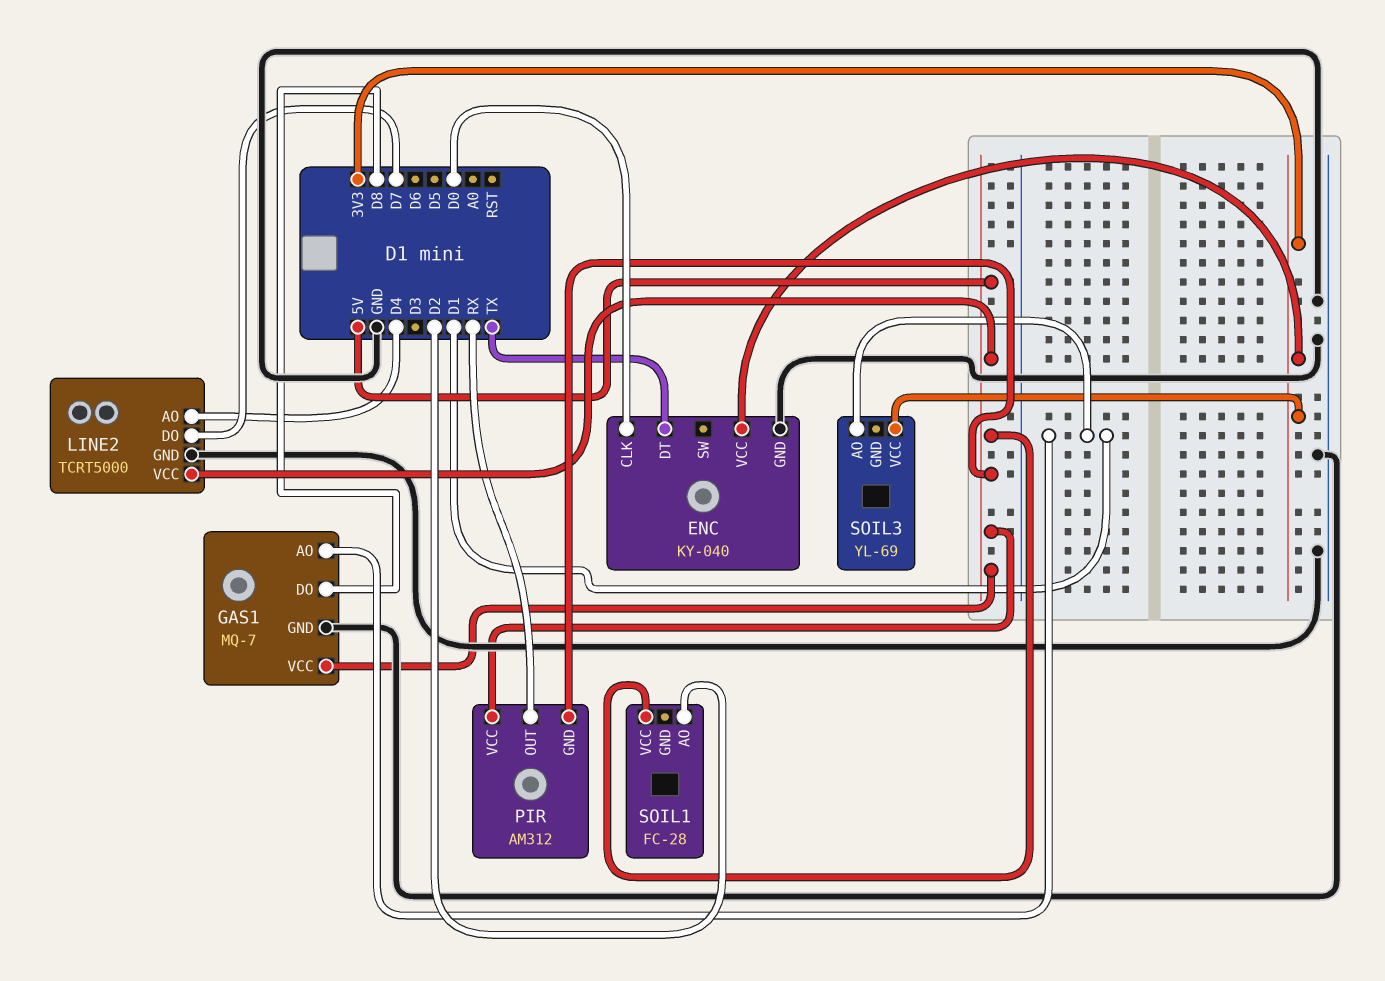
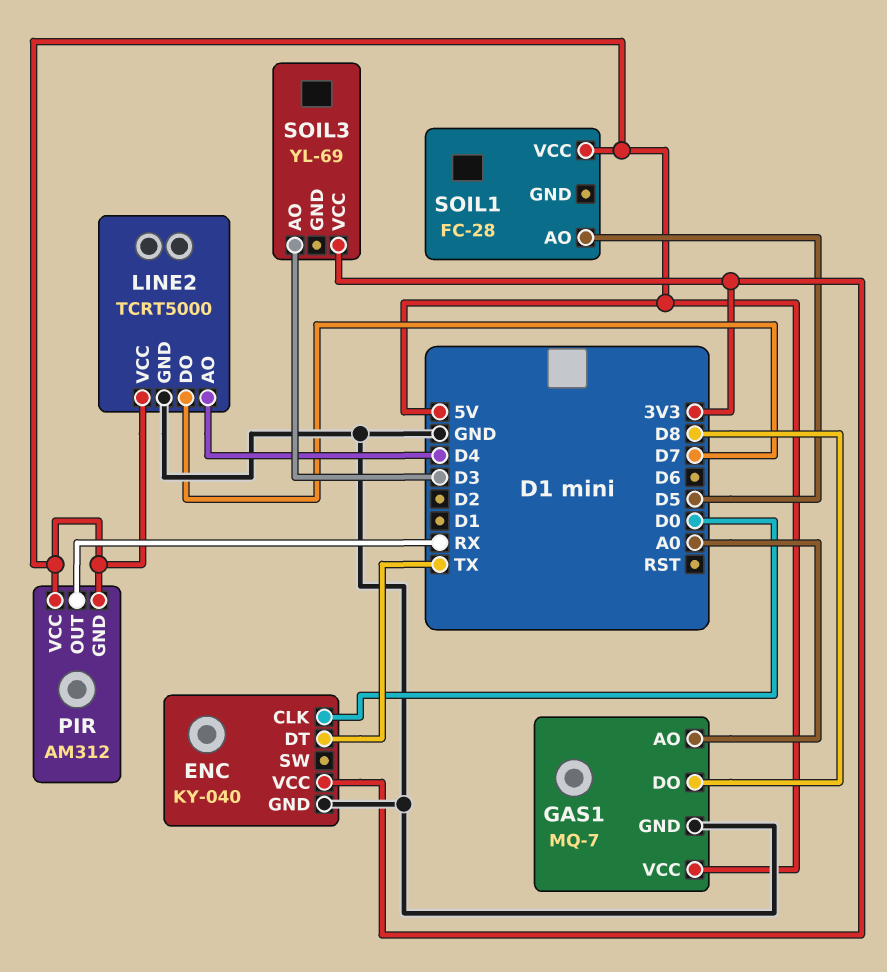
GAS1 pin AO: D1 -> A0
SOIL1 pin AO: D2 -> D5
SOIL3 pin AO: D1 -> D3

